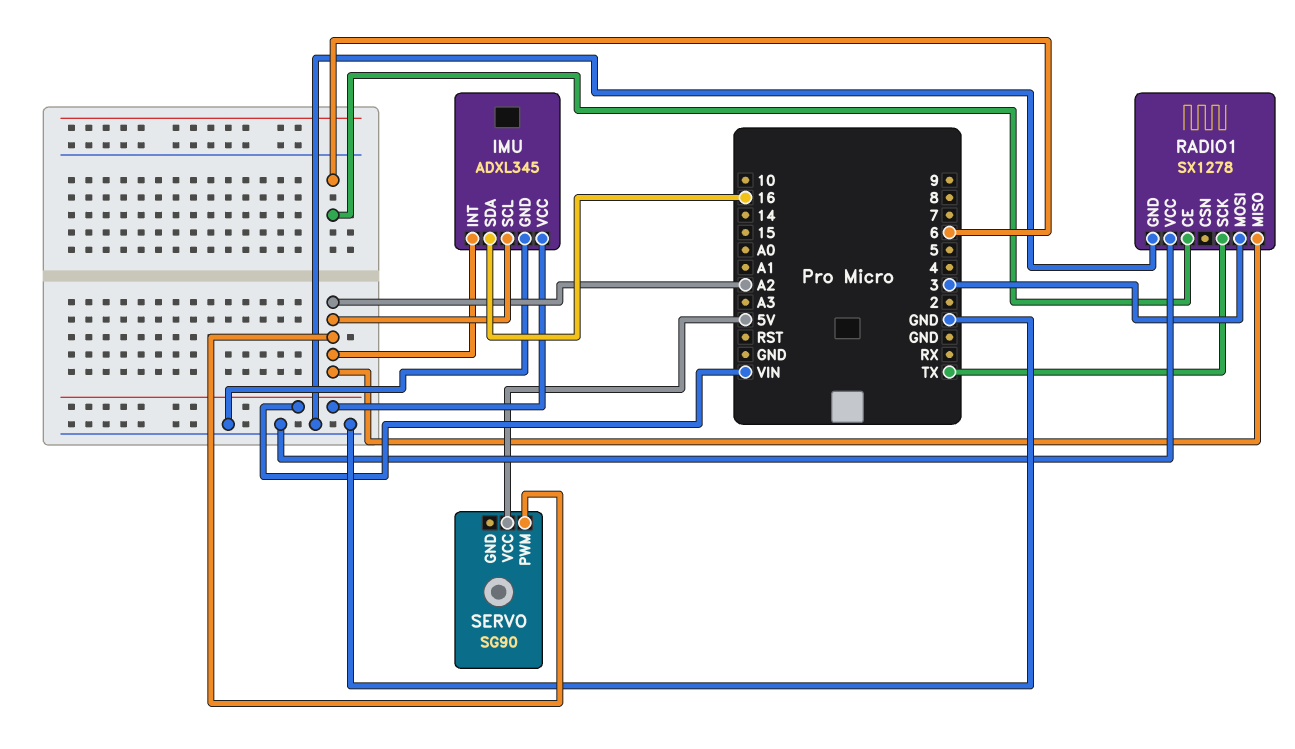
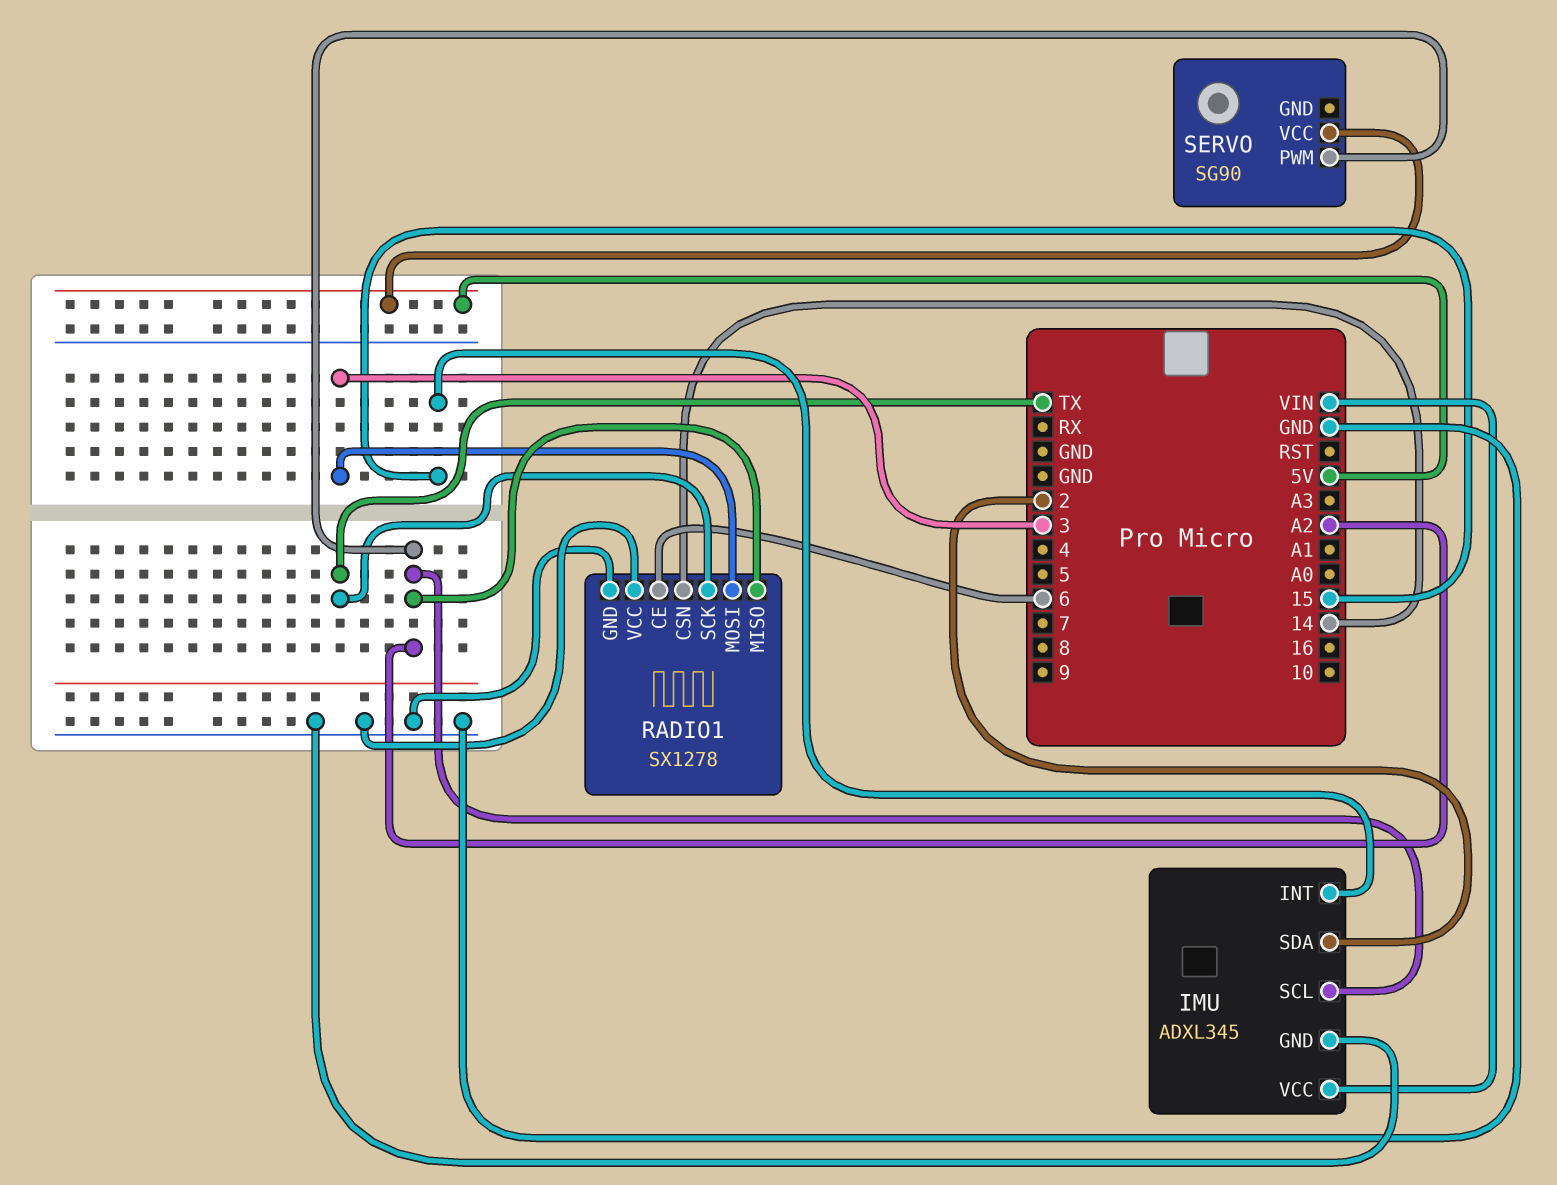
IMU pin INT: A2 -> 15
IMU pin SDA: 16 -> 2
RADIO1 pin CSN: none -> 14

